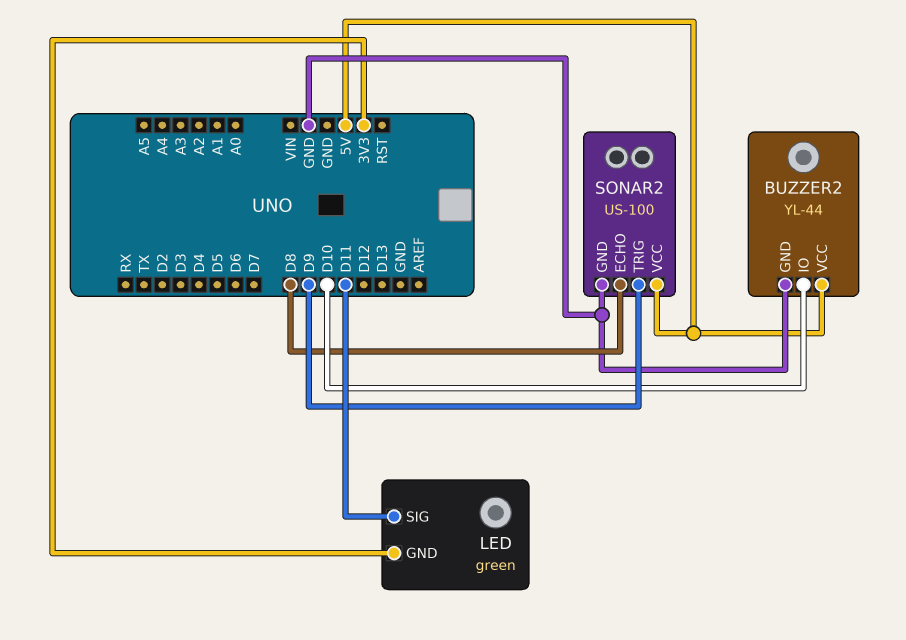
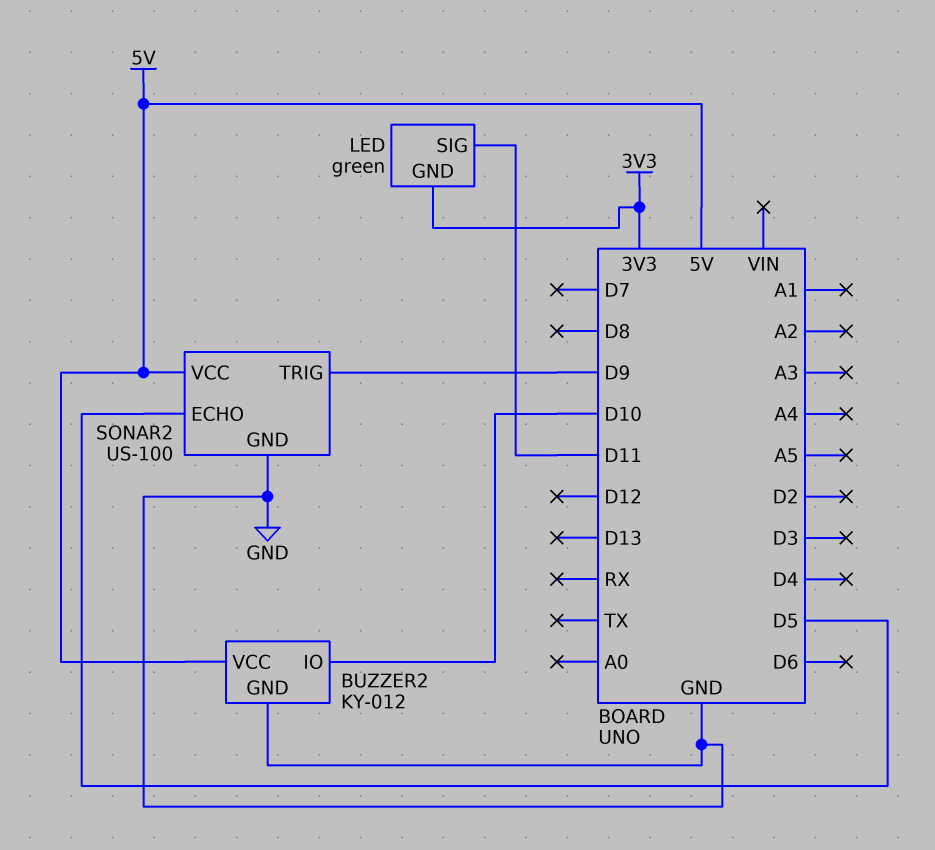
BUZZER2: YL-44 -> KY-012
SONAR2 pin ECHO: D8 -> D5

